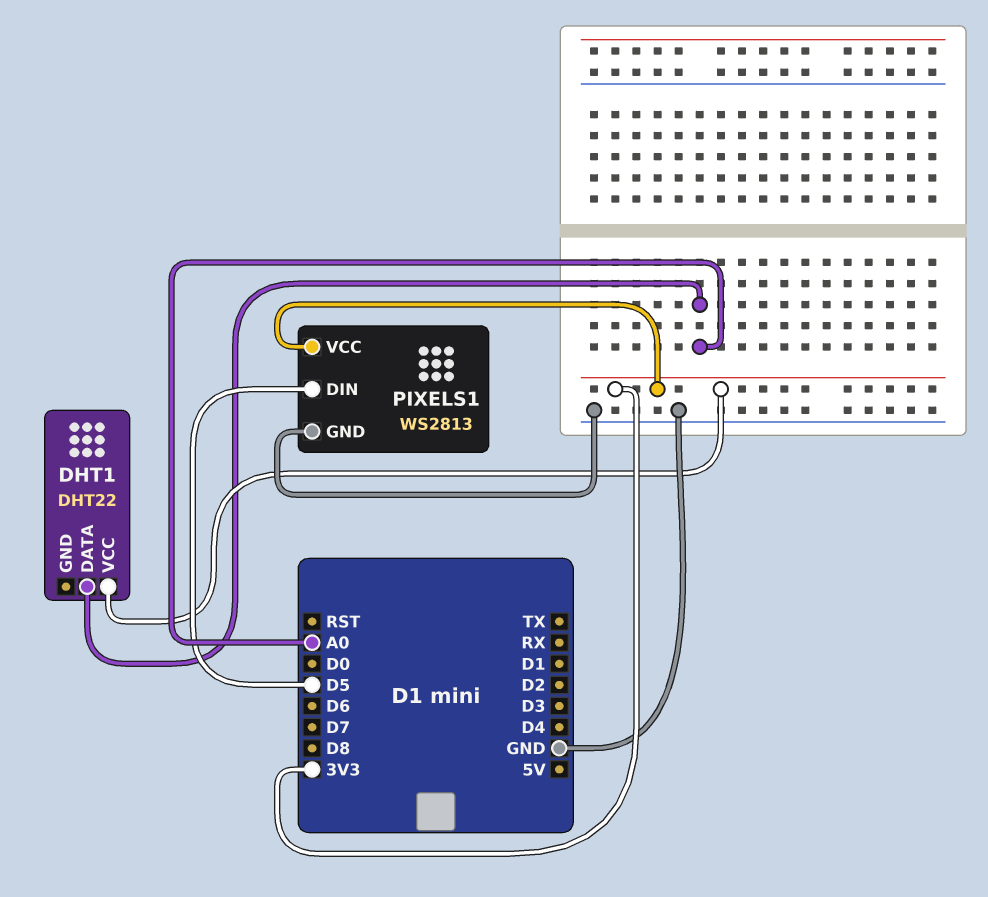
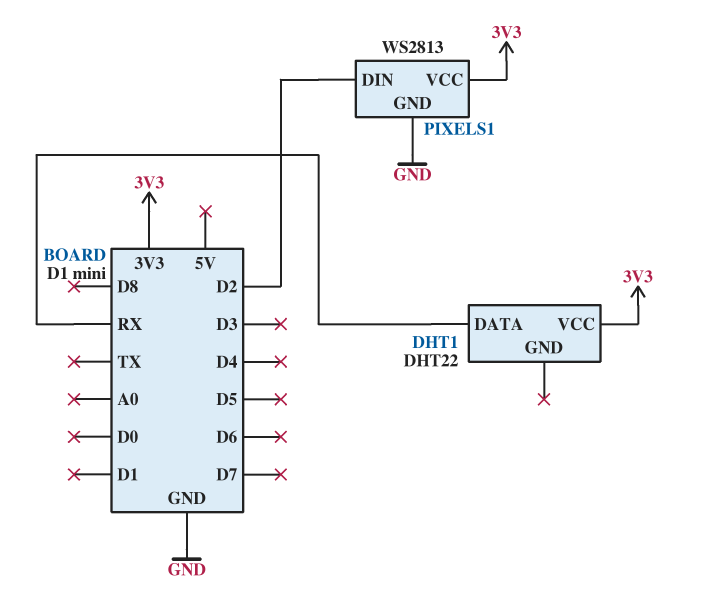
DHT1 pin DATA: A0 -> RX
PIXELS1 pin DIN: D5 -> D2

